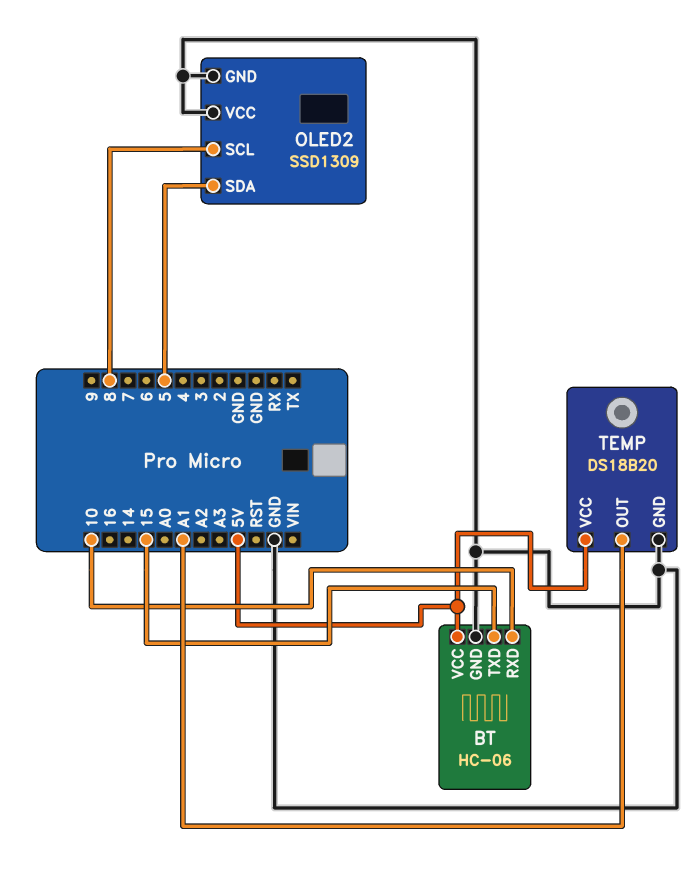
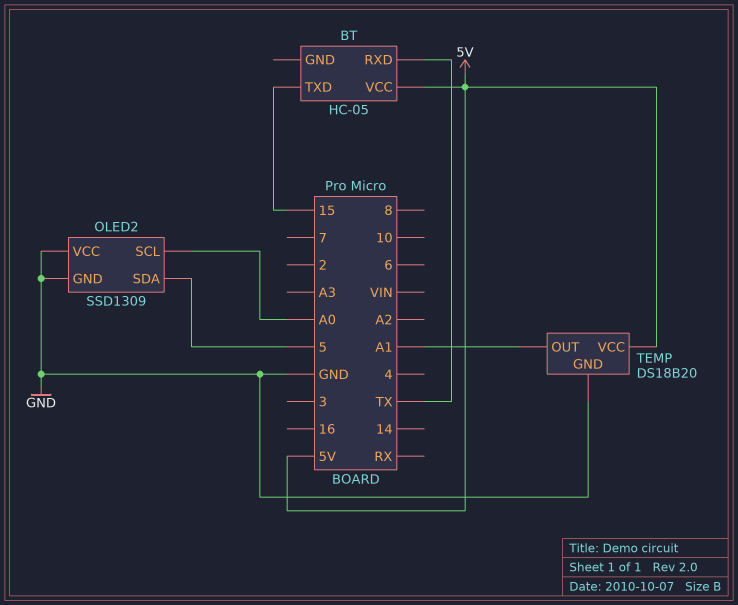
BT: HC-06 -> HC-05
BT pin GND: GND -> none
BT pin RXD: 10 -> TX
OLED2 pin SCL: 8 -> A0

